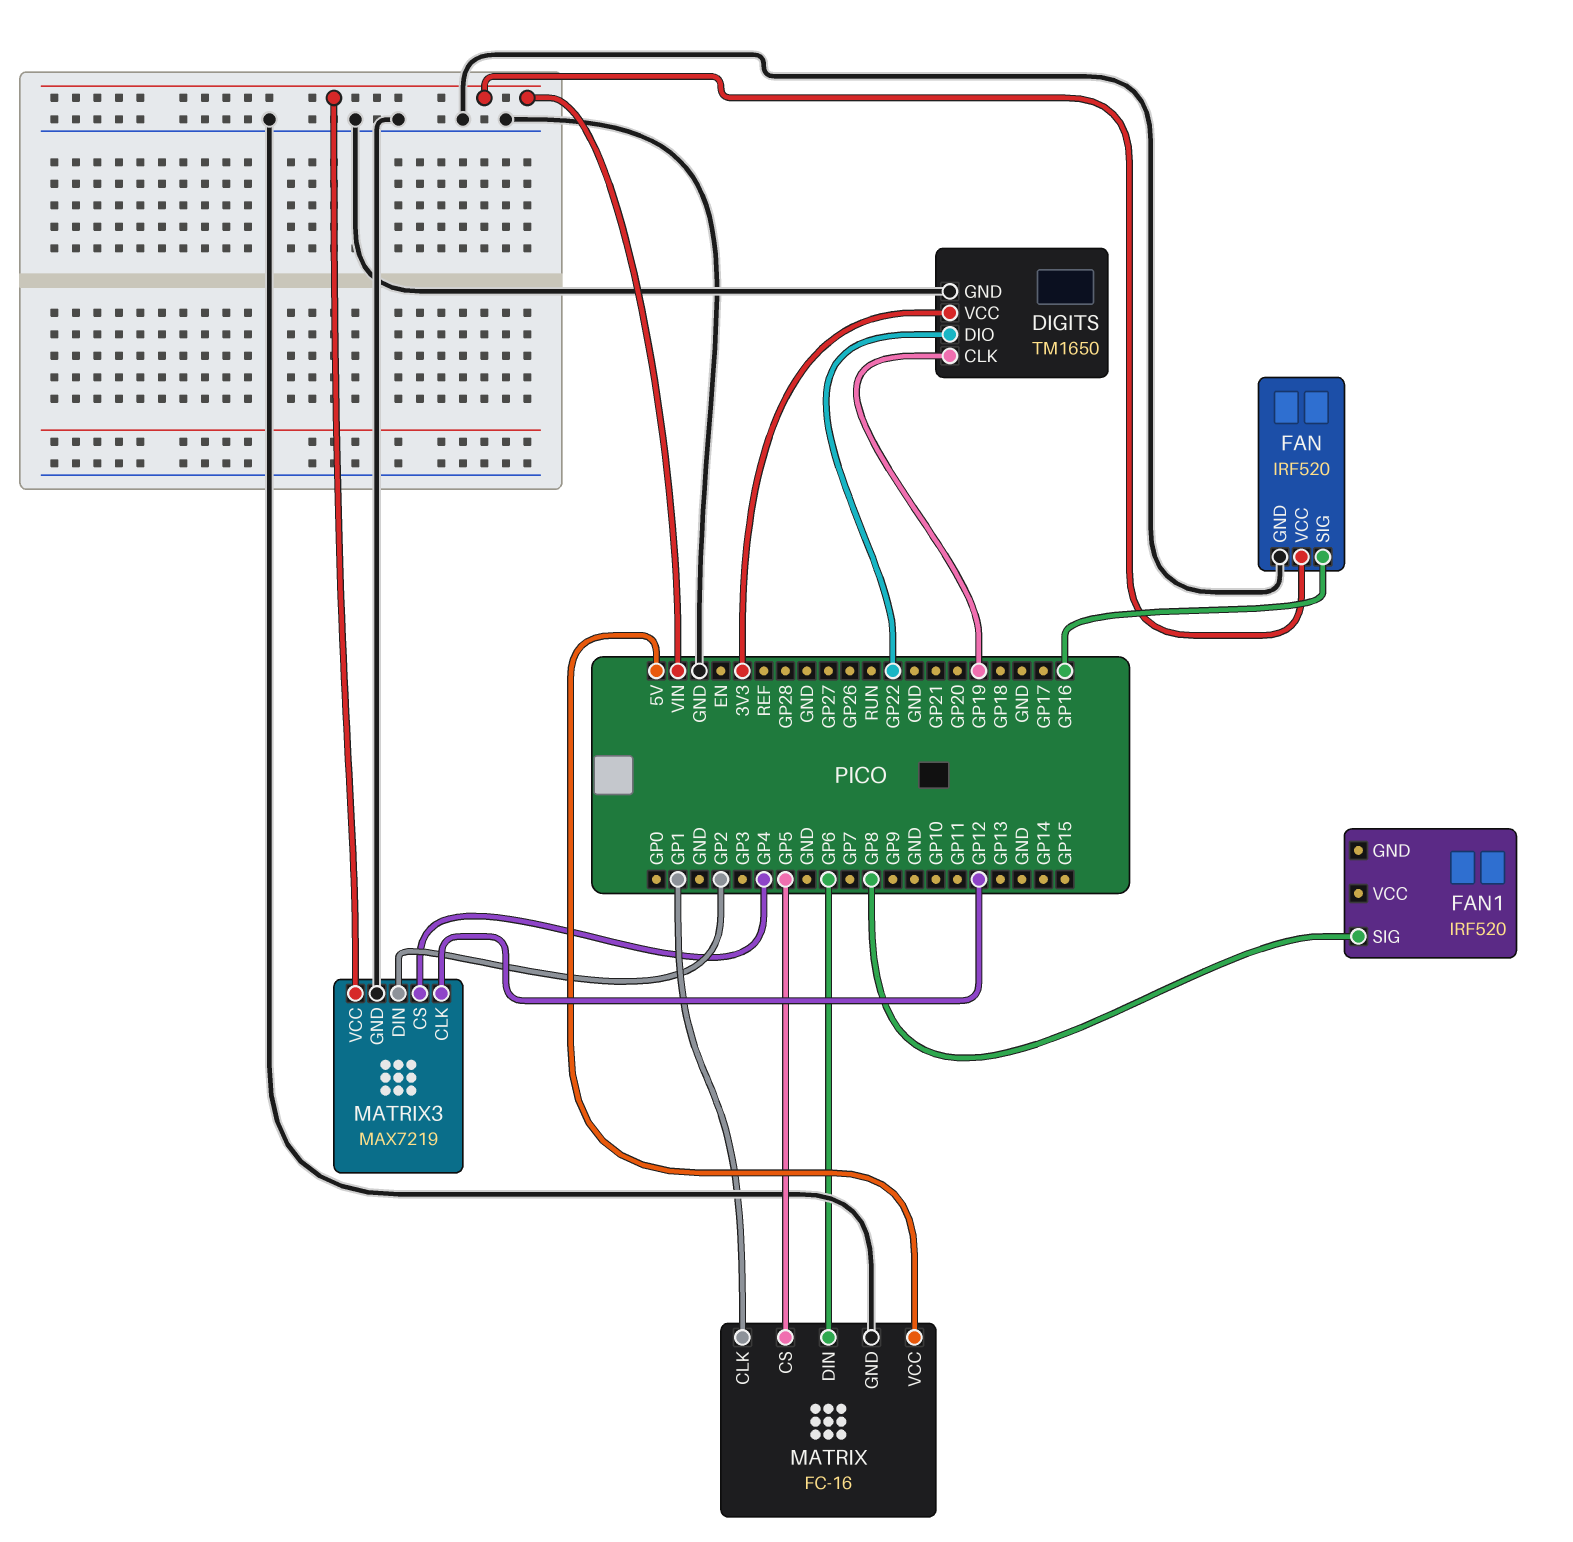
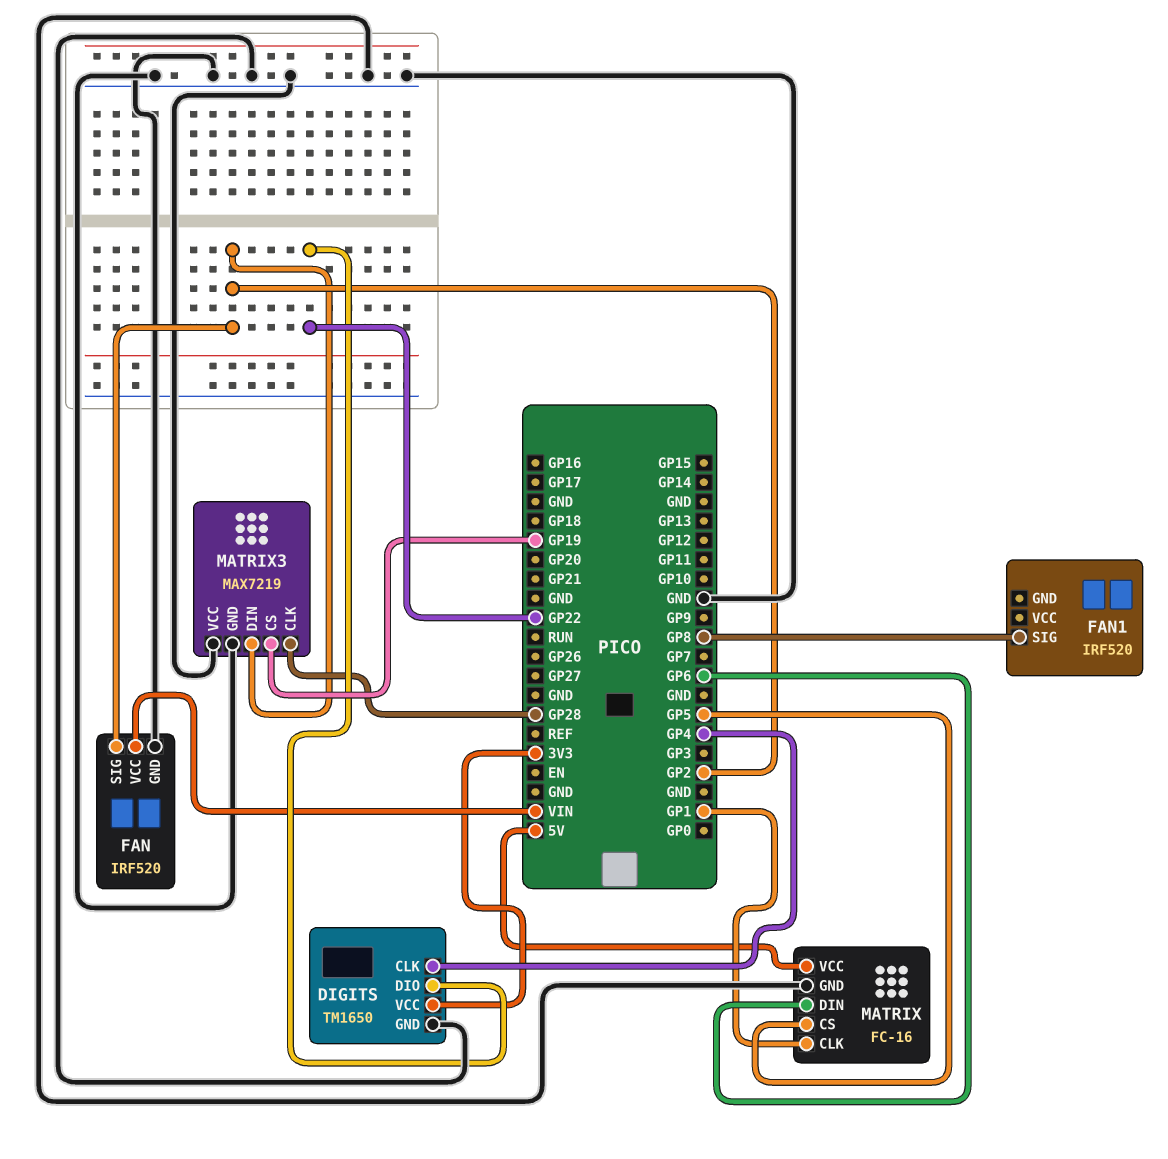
DIGITS pin CLK: GP19 -> GP4
FAN pin SIG: GP16 -> GP2
MATRIX3 pin CLK: GP12 -> GP28
MATRIX3 pin CS: GP4 -> GP19
MATRIX3 pin VCC: VIN -> GND

